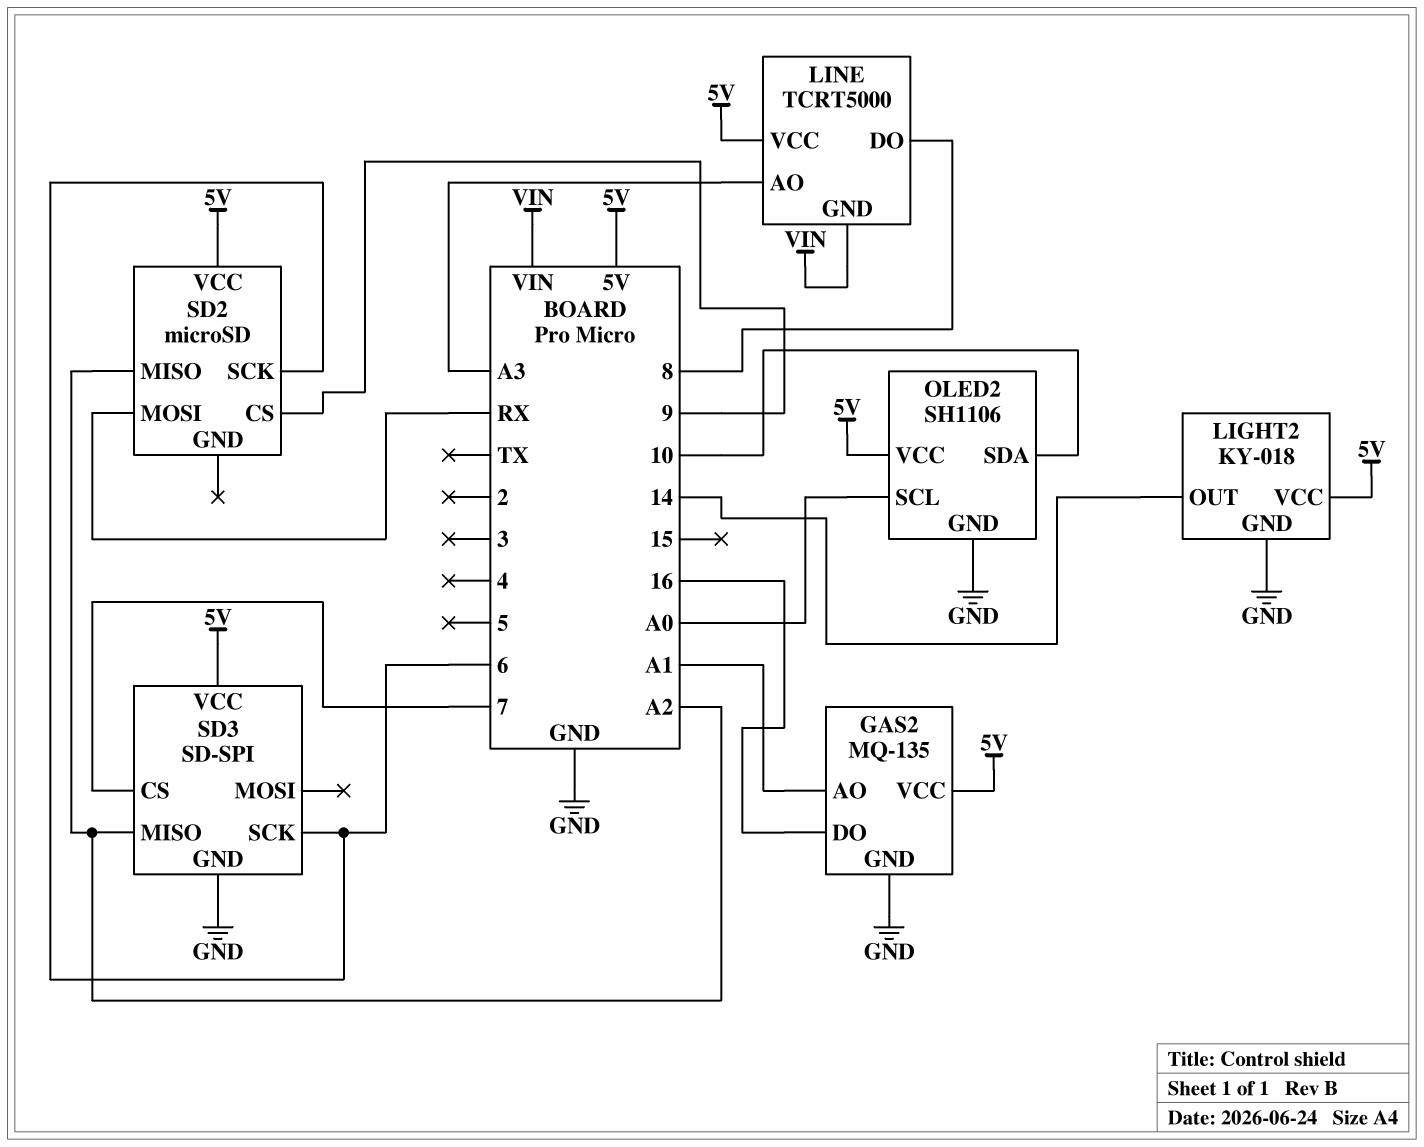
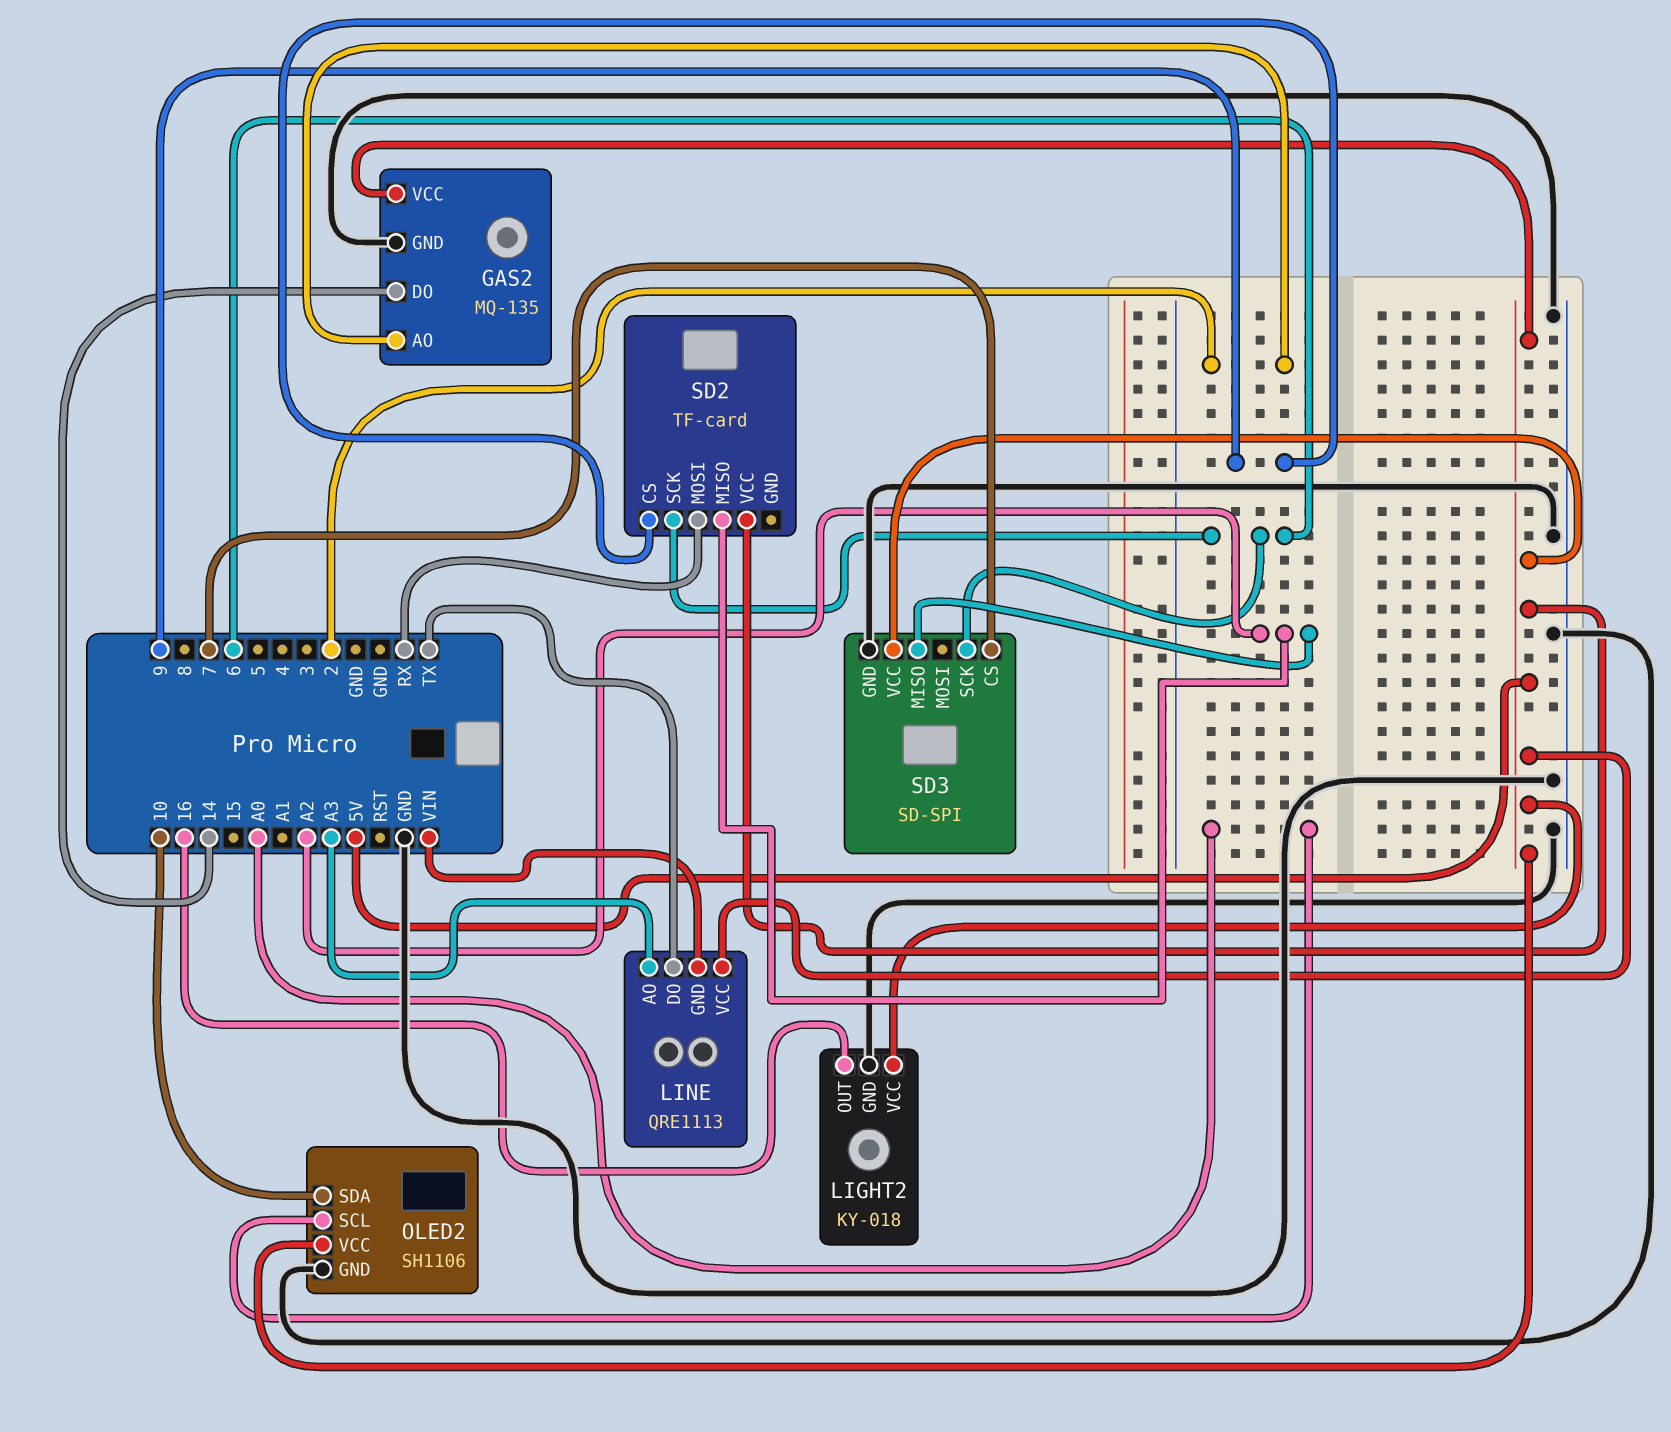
GAS2 pin AO: A1 -> 2
GAS2 pin DO: 16 -> 14
LIGHT2 pin OUT: 14 -> 16
LINE: TCRT5000 -> QRE1113
LINE pin DO: 8 -> TX
SD2: microSD -> TF-card

